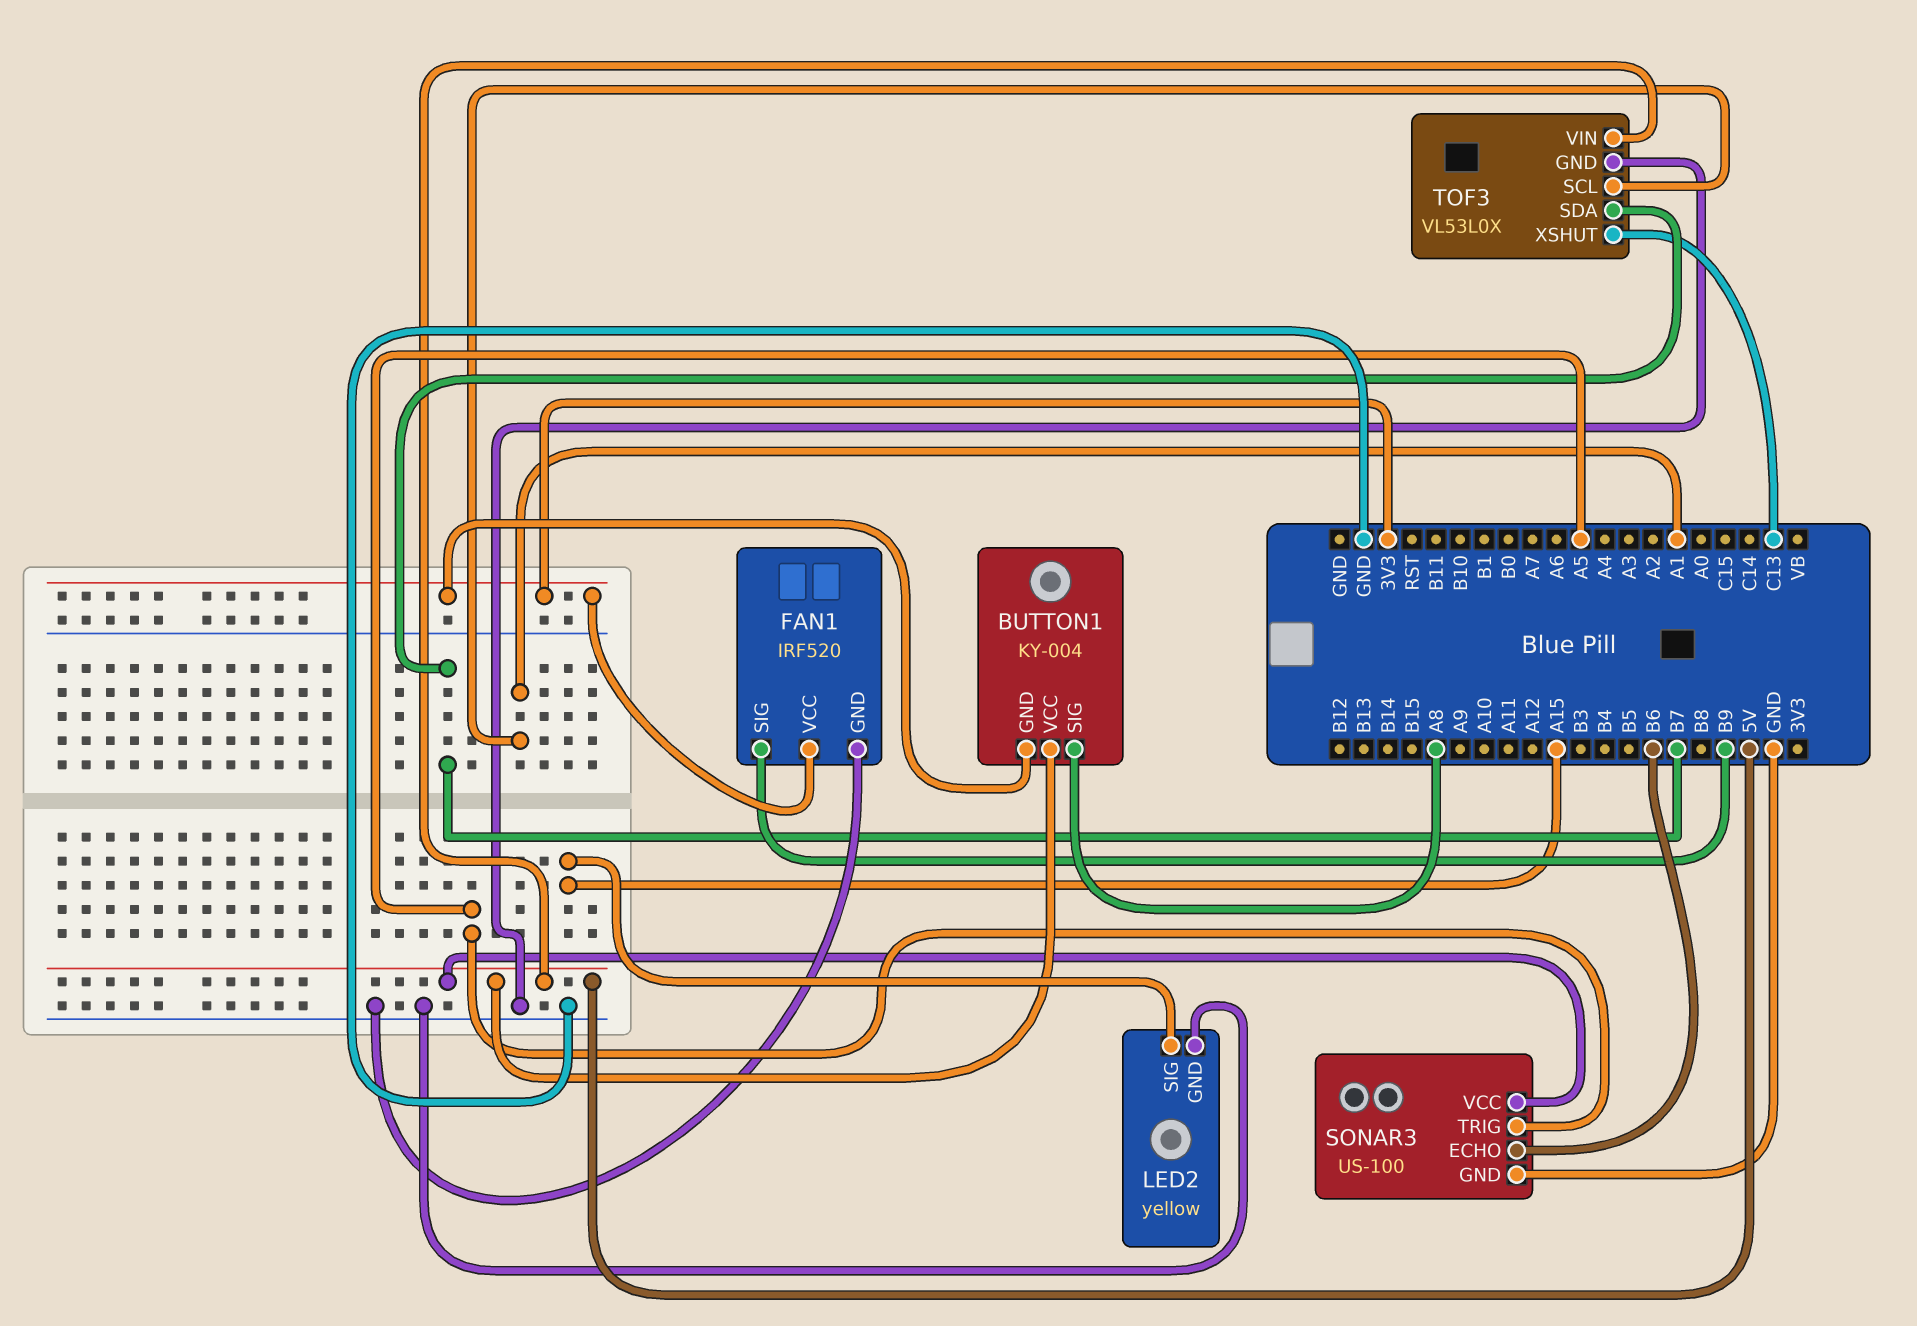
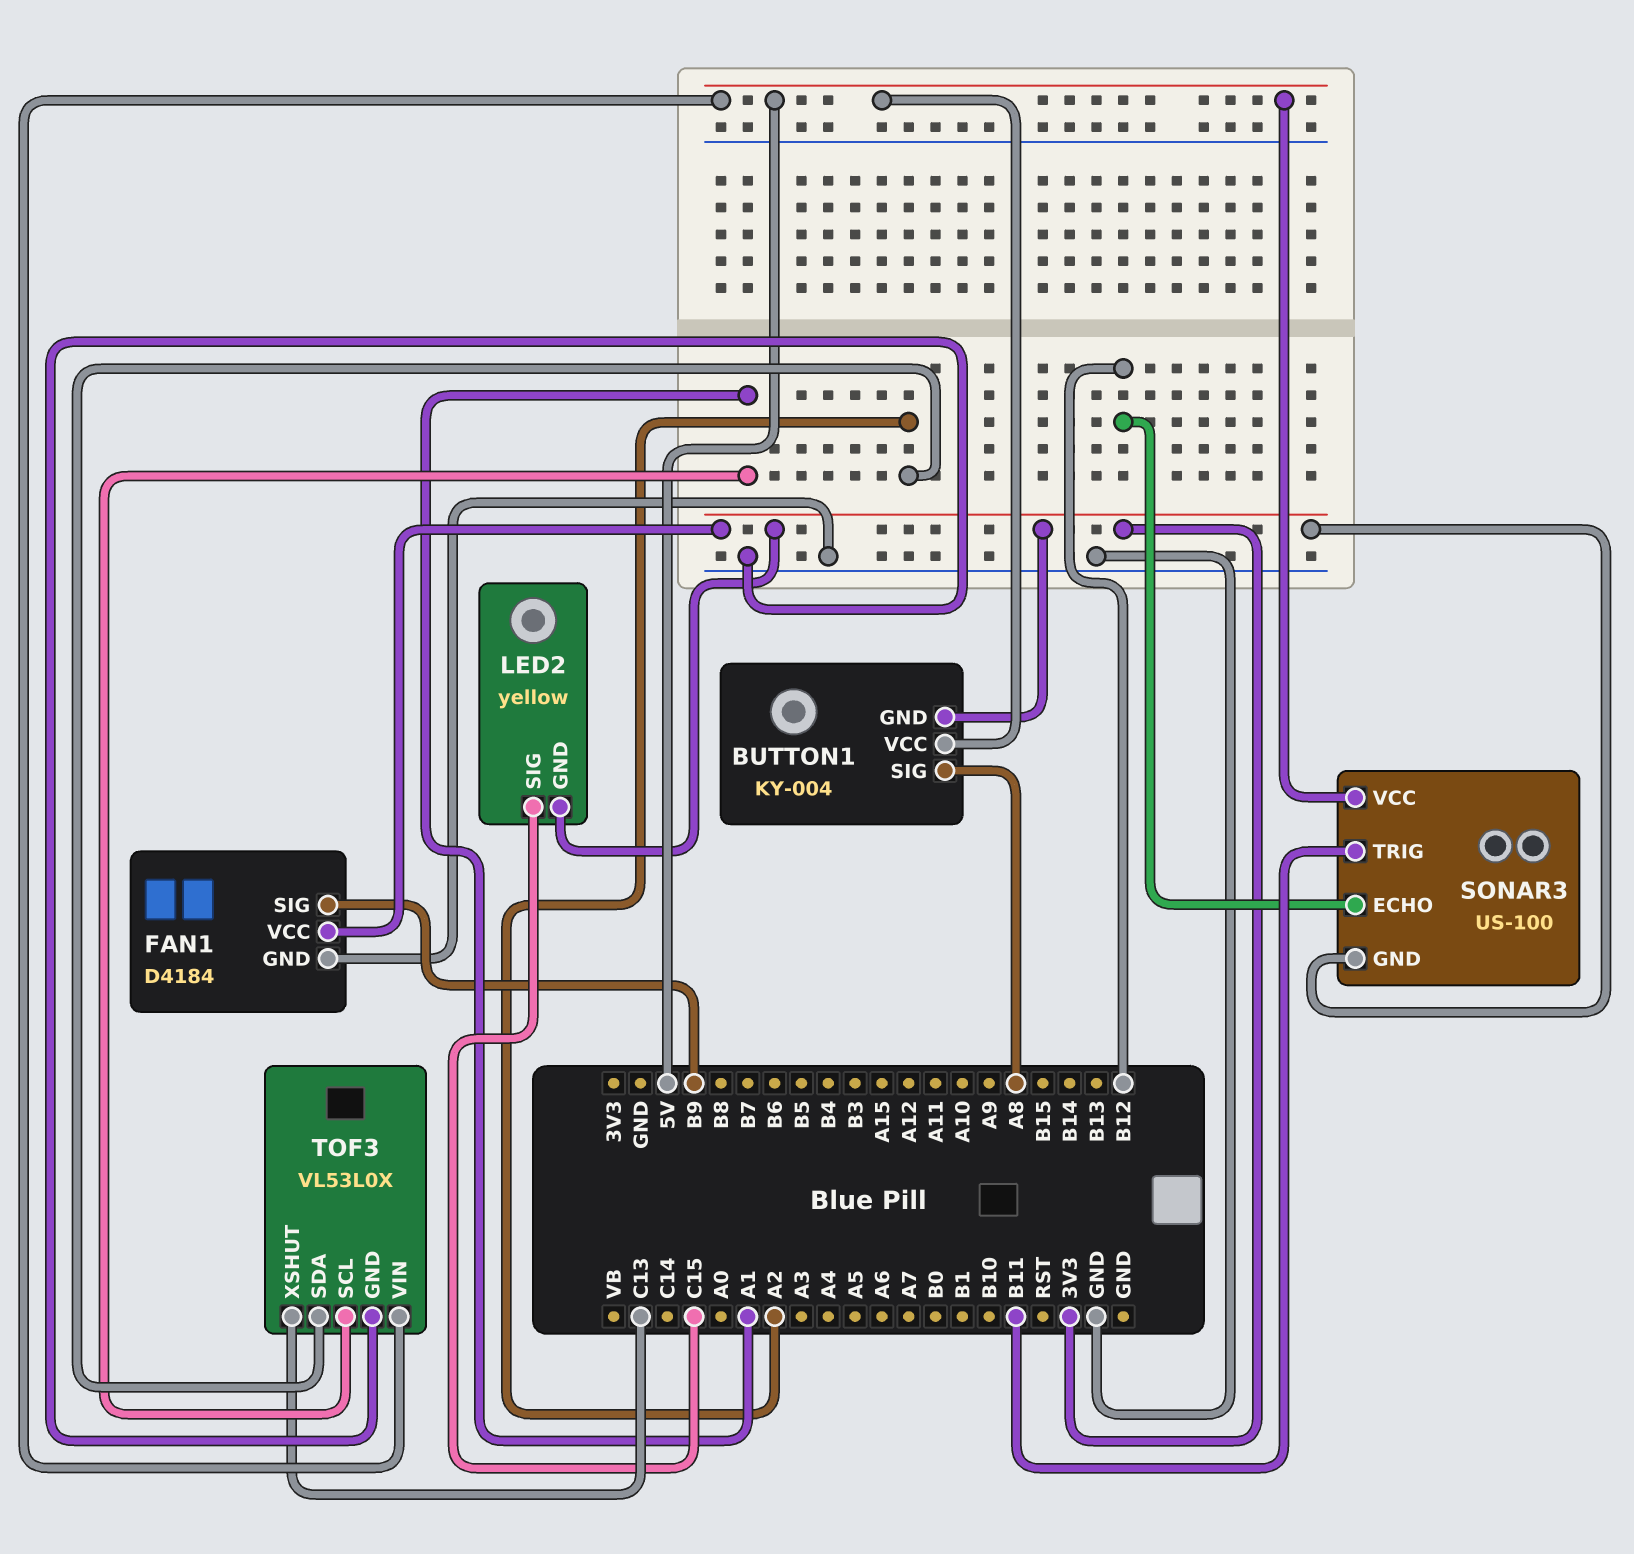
FAN1: IRF520 -> D4184
LED2 pin GND: GND -> 3V3
LED2 pin SIG: A15 -> C15
SONAR3 pin ECHO: B6 -> B12
SONAR3 pin GND: GND -> 3V3
SONAR3 pin TRIG: A5 -> B11
TOF3 pin SDA: B7 -> A2

